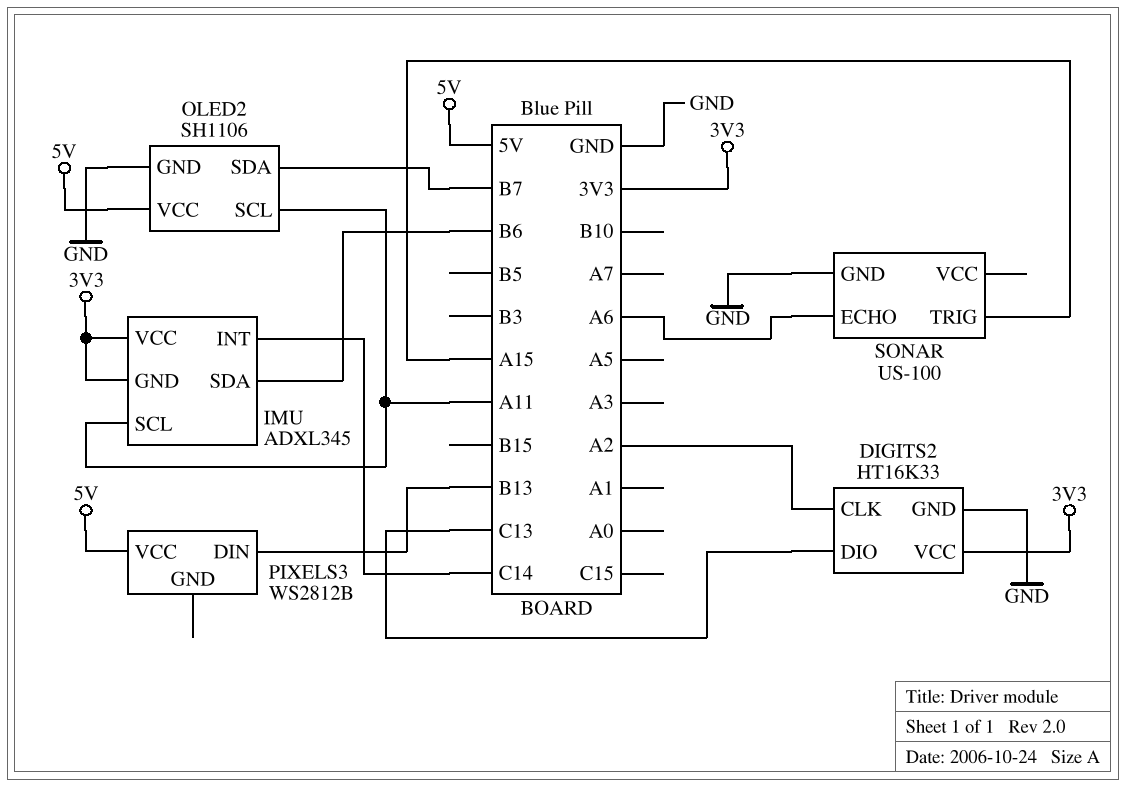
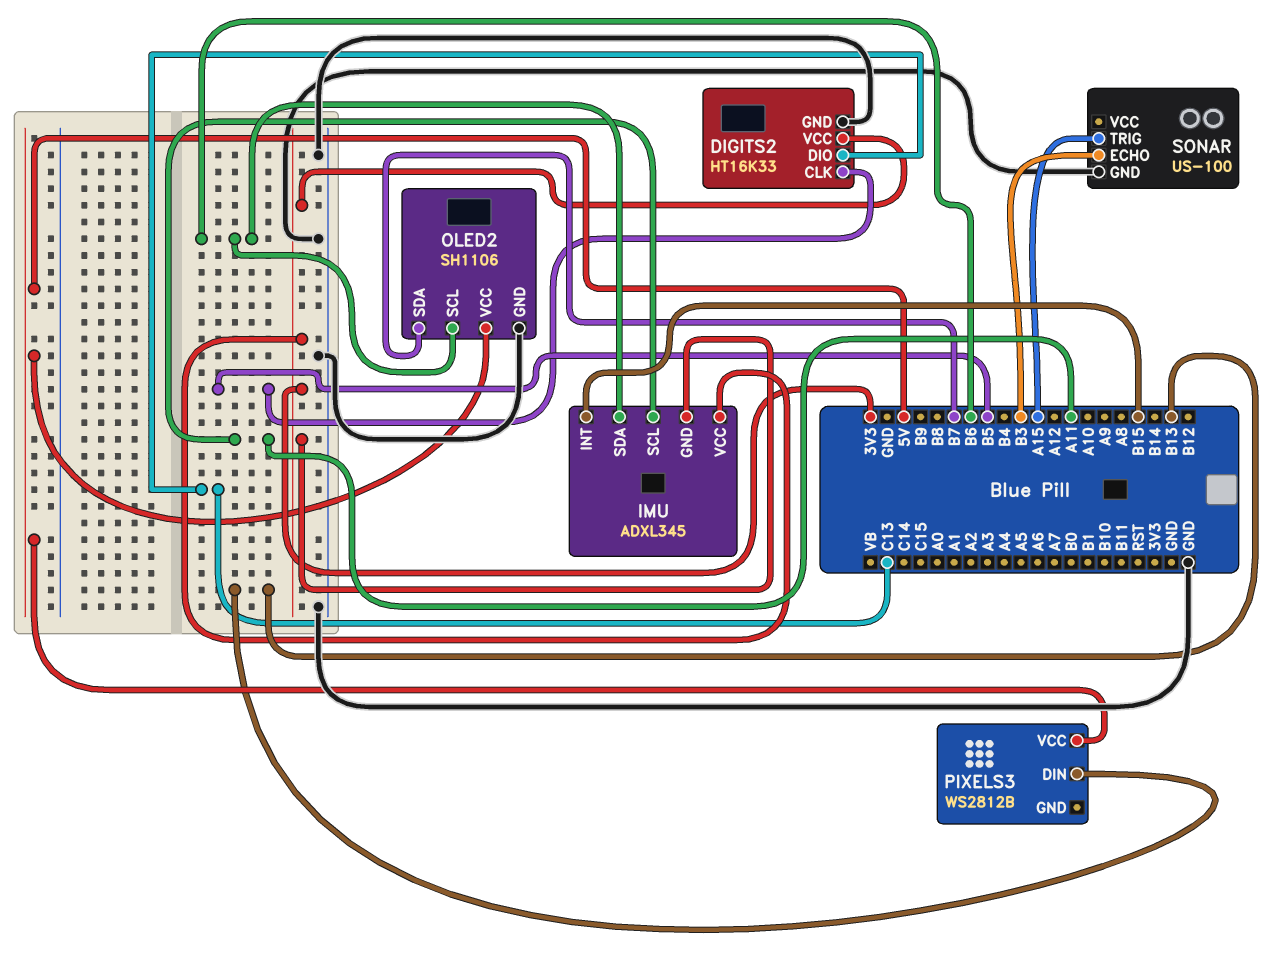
DIGITS2 pin CLK: A2 -> B5
IMU pin INT: C14 -> B15
OLED2 pin SCL: A11 -> B6
SONAR pin ECHO: A6 -> B3

